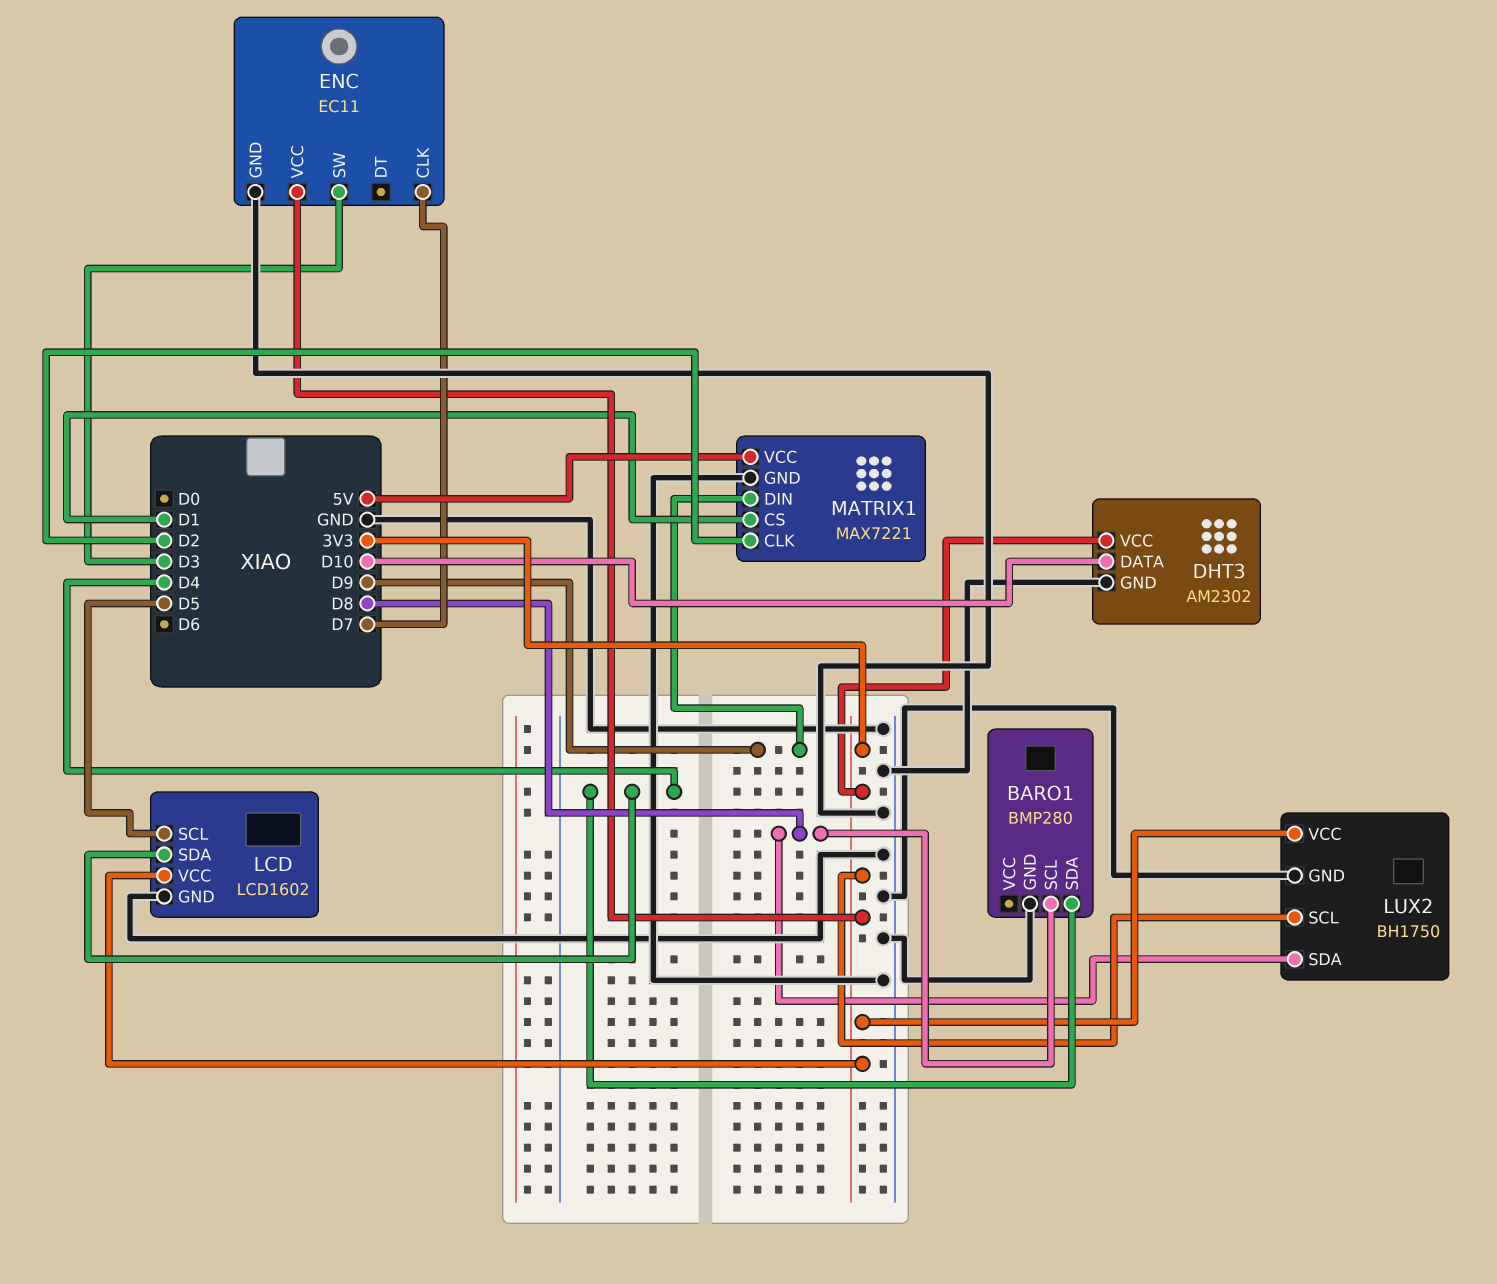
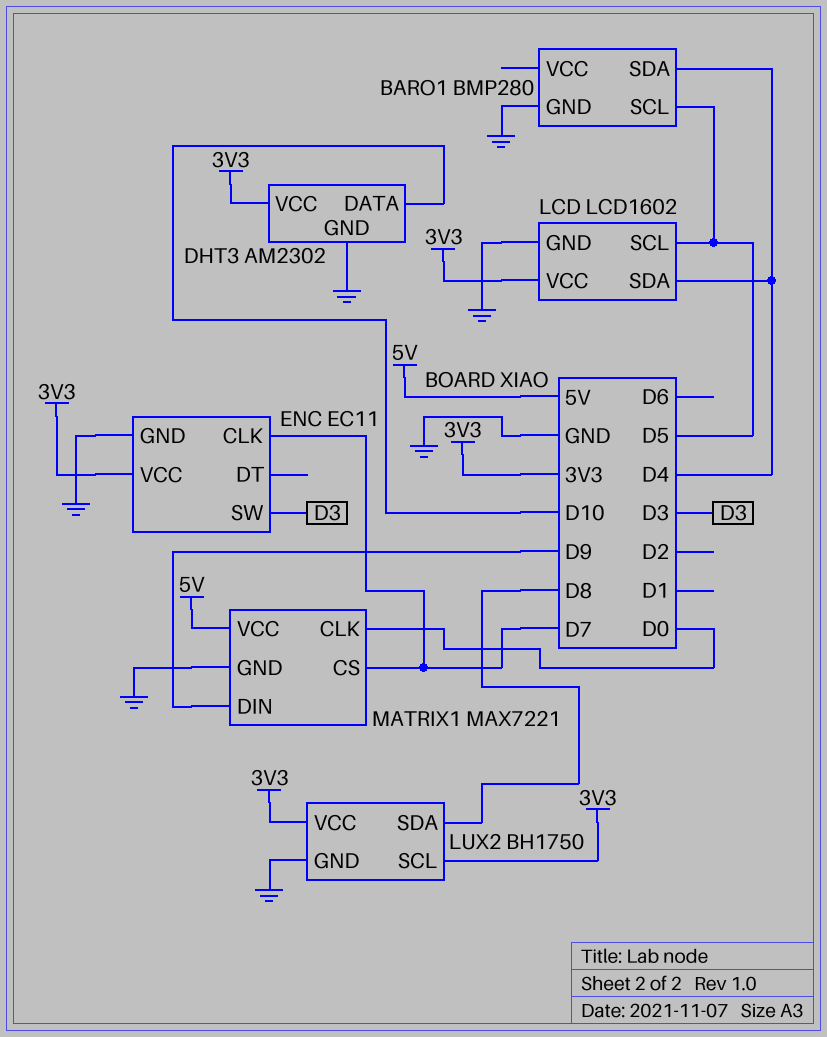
BARO1 pin SCL: D8 -> D5
MATRIX1 pin CLK: D2 -> D0
MATRIX1 pin CS: D1 -> D7

